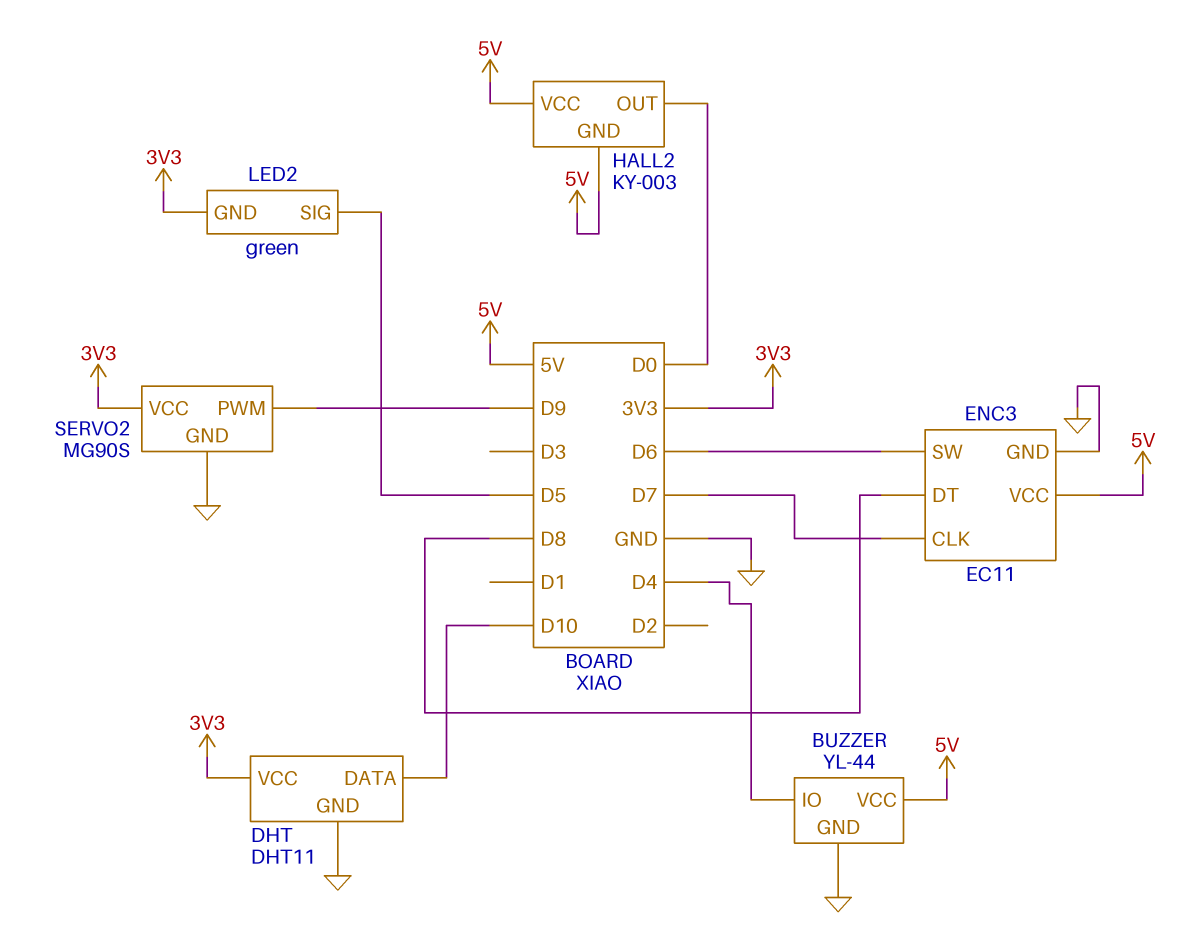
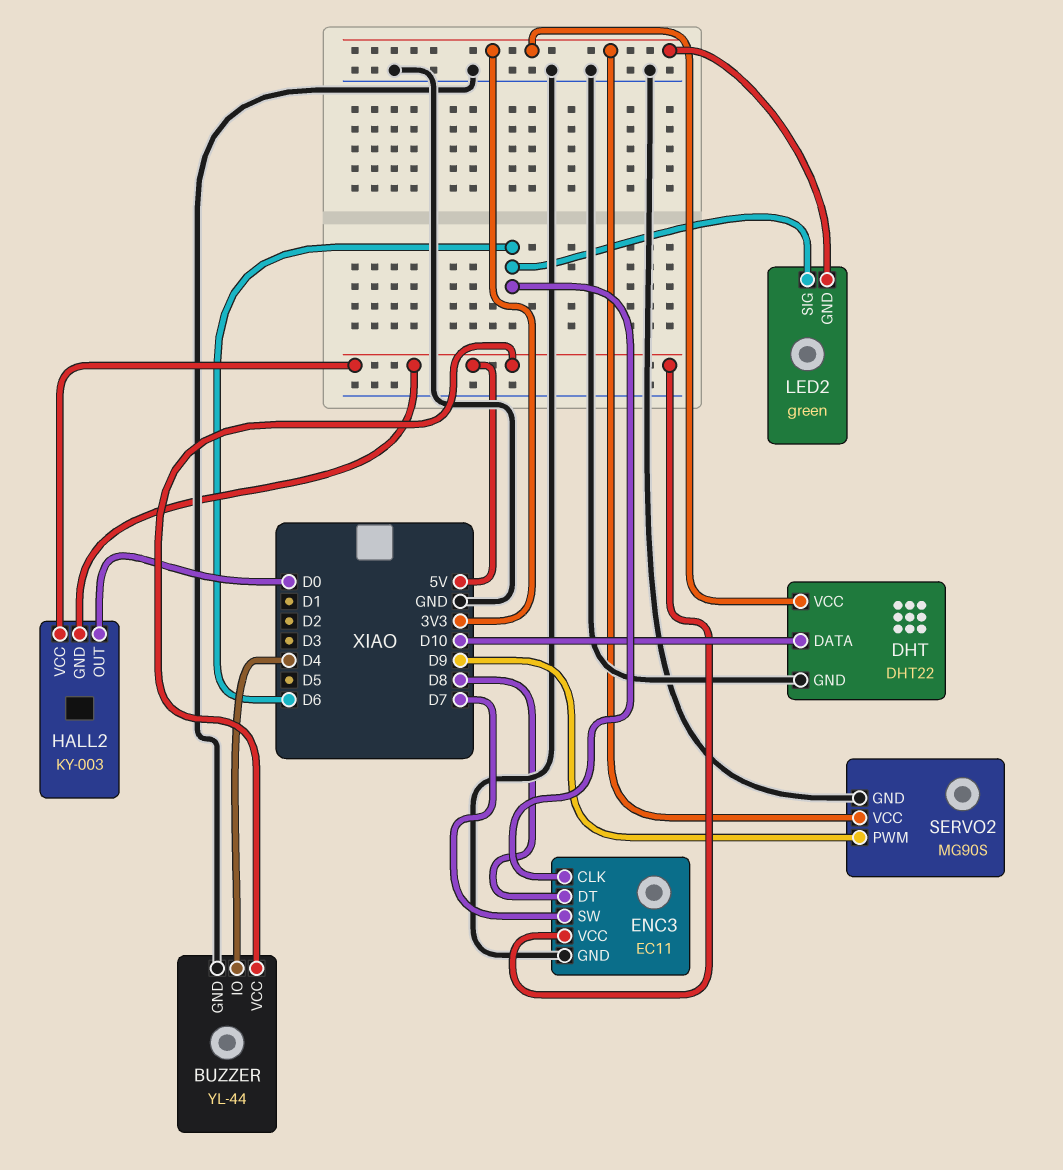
DHT: DHT11 -> DHT22
ENC3 pin CLK: D7 -> D6
ENC3 pin SW: D6 -> D7
LED2 pin SIG: D5 -> D6

